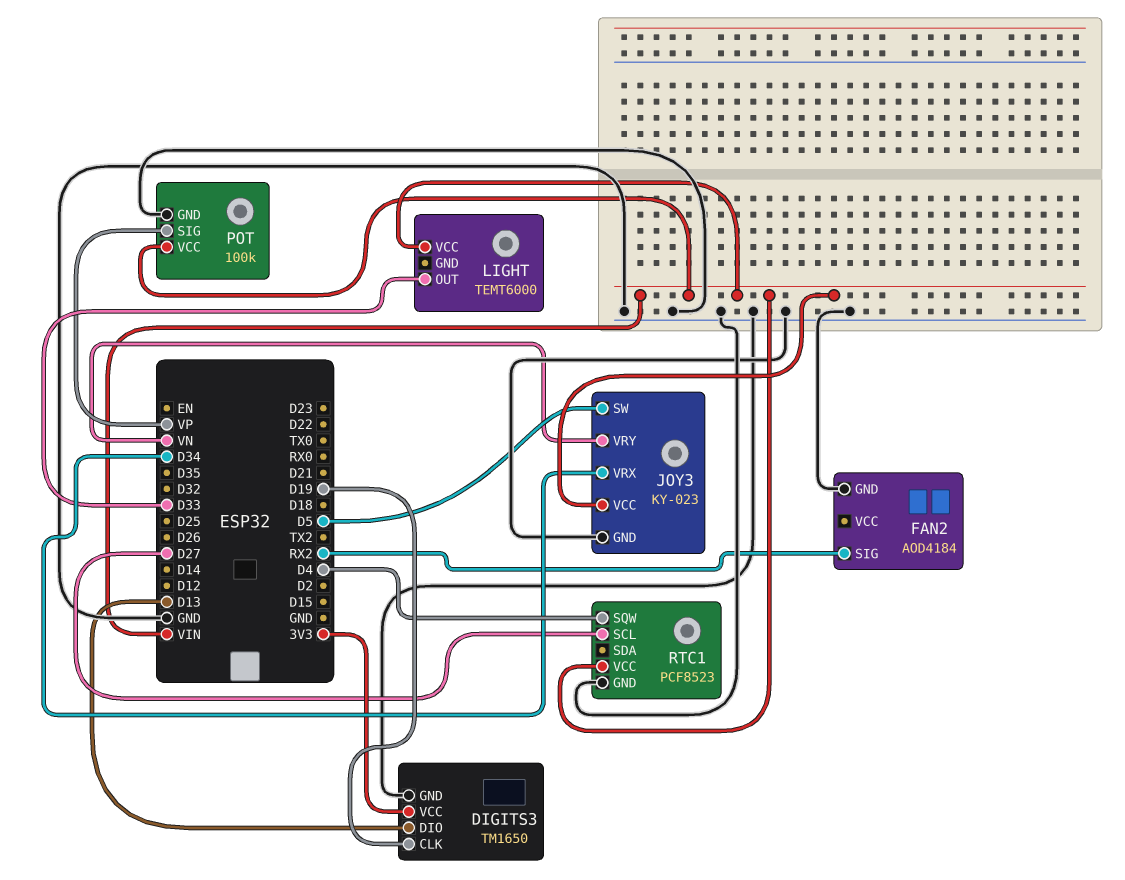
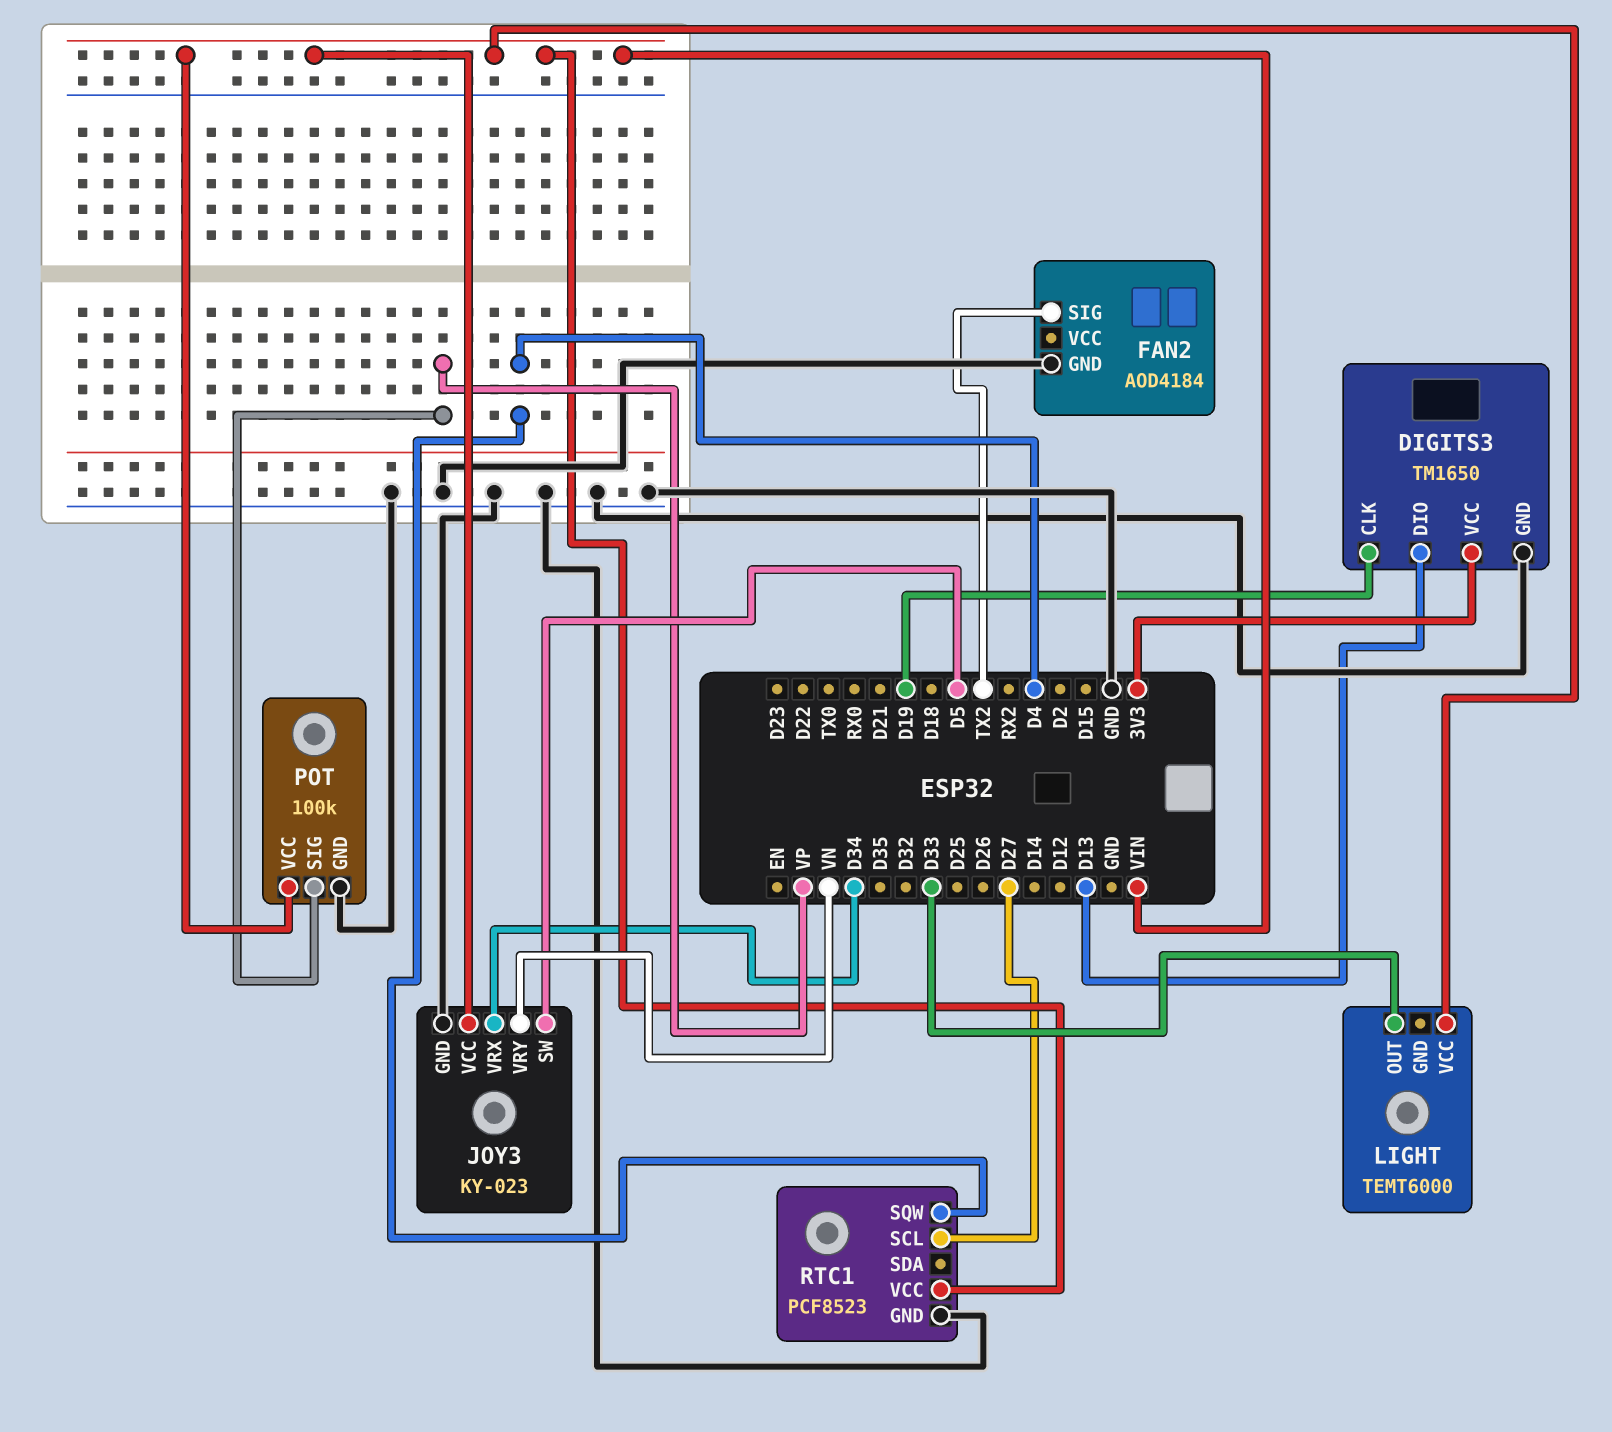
FAN2 pin SIG: RX2 -> TX2

